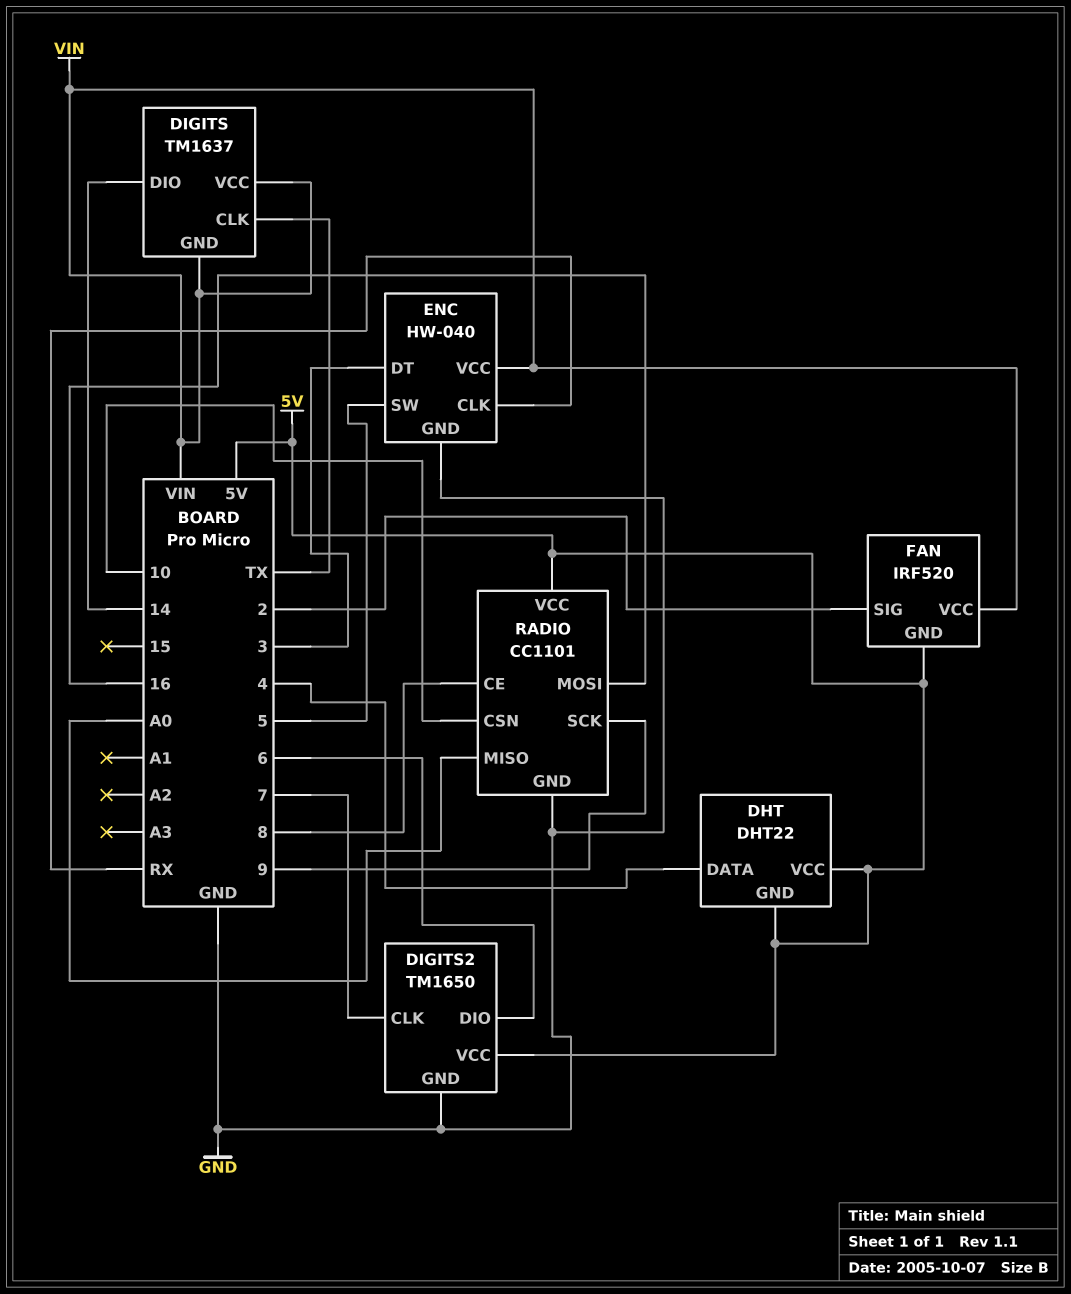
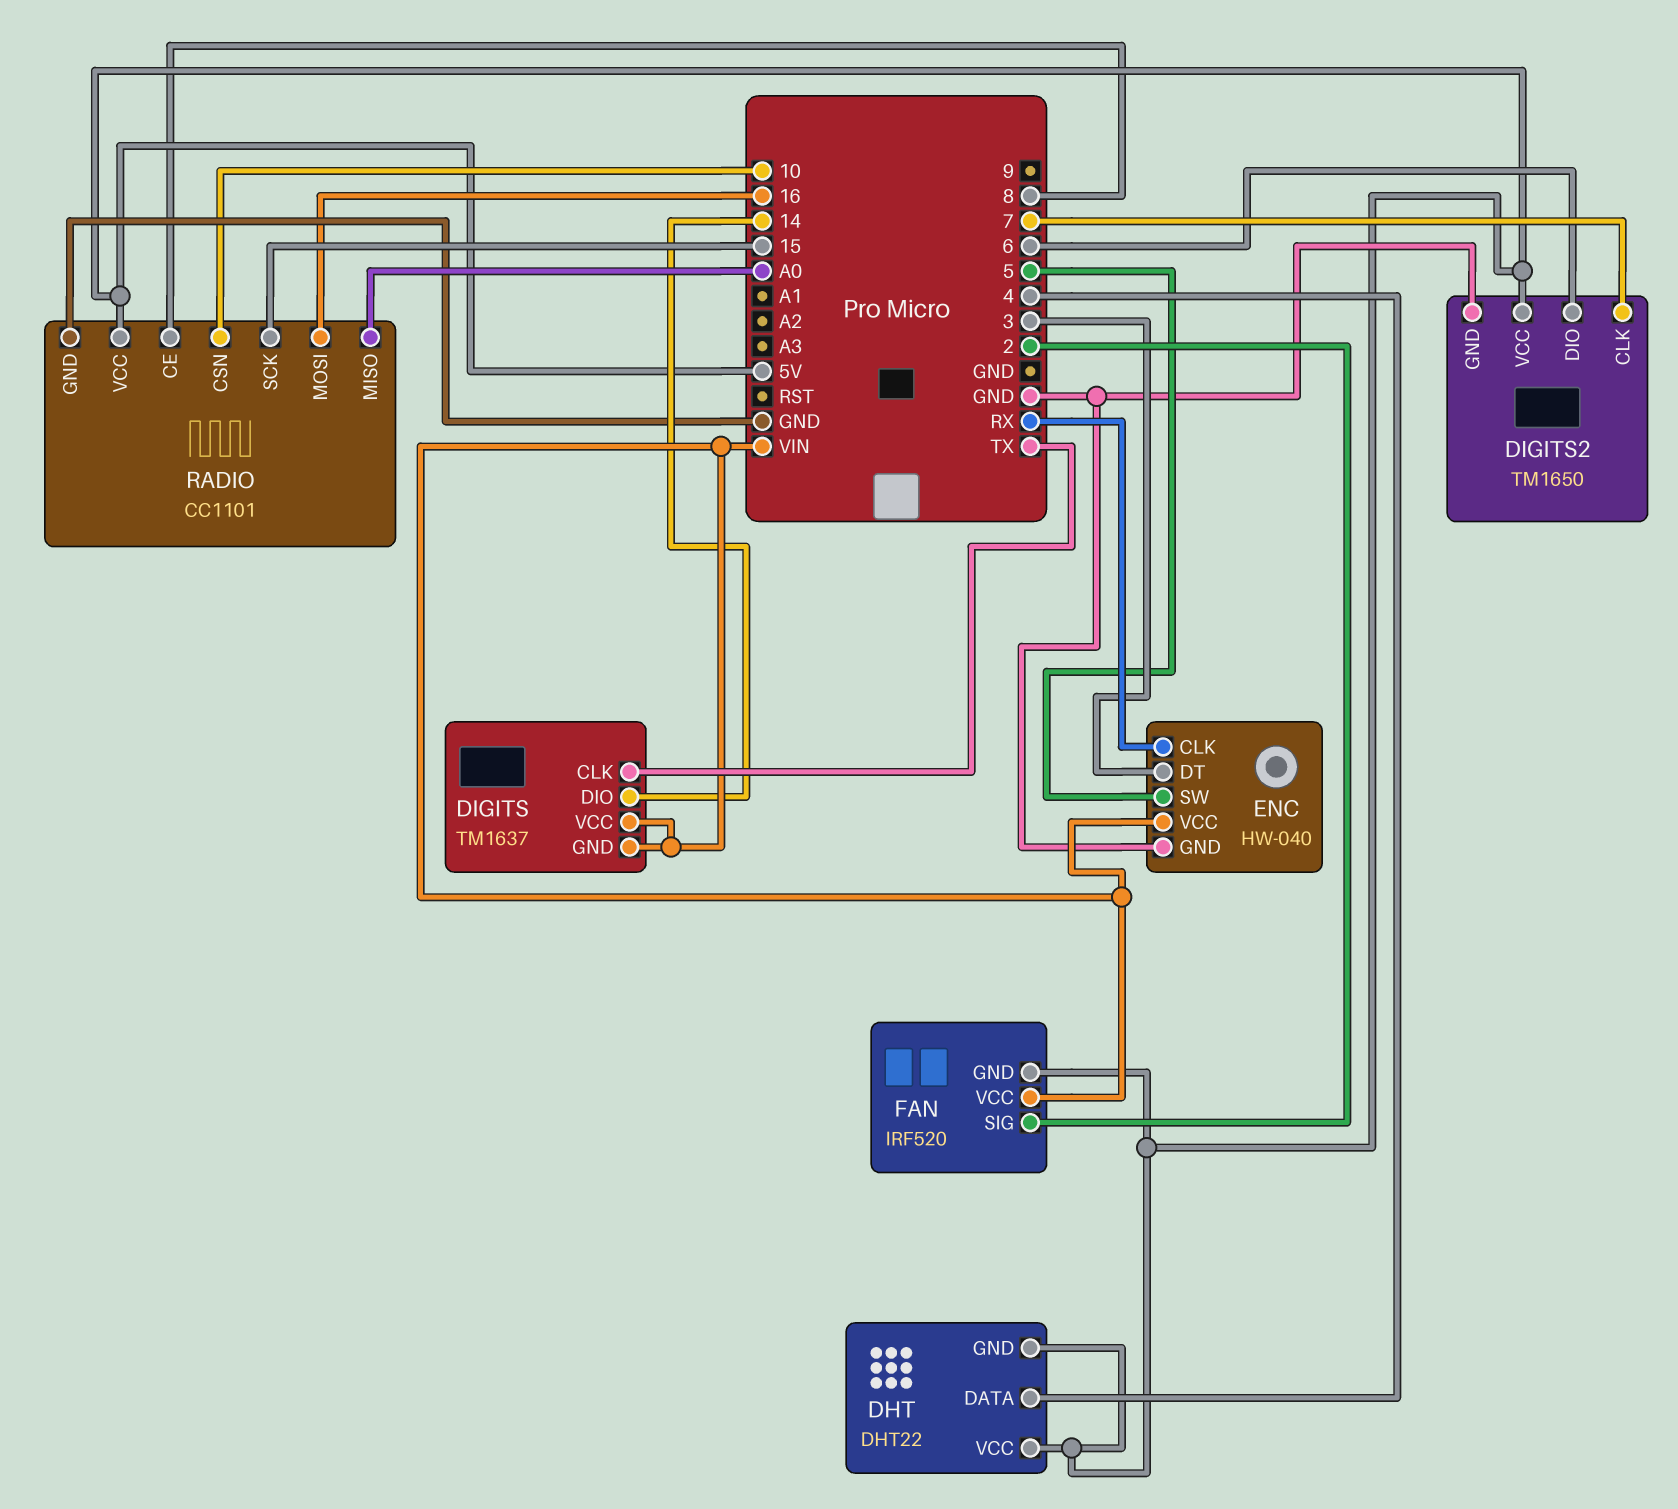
RADIO pin SCK: 9 -> 15

